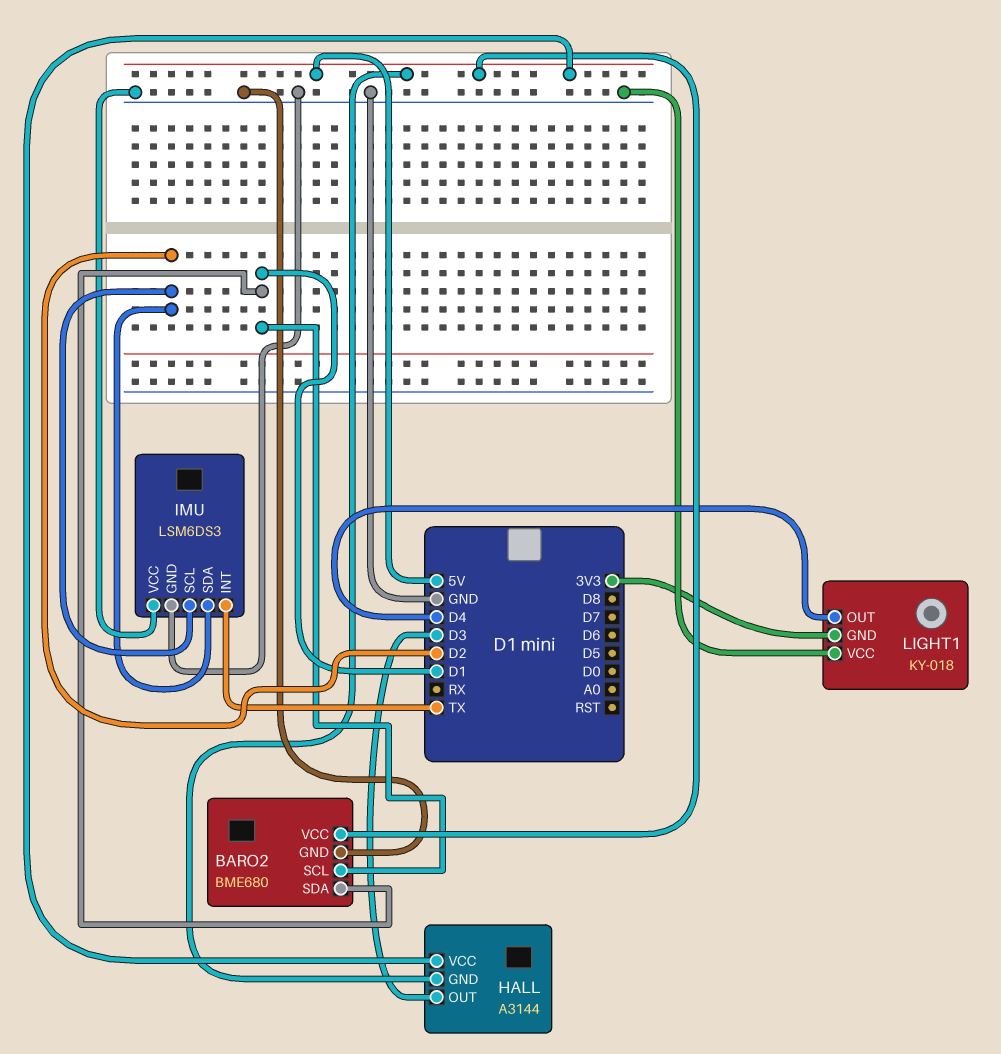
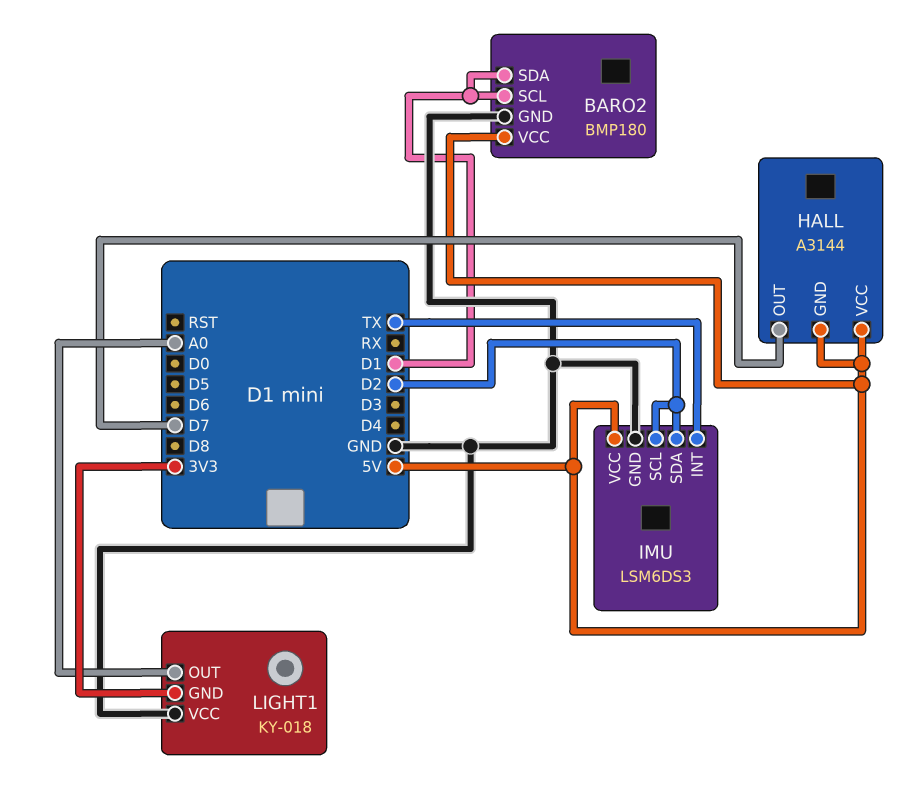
BARO2: BME680 -> BMP180
HALL pin OUT: D3 -> D7
IMU pin VCC: GND -> 5V
LIGHT1 pin OUT: D4 -> A0

